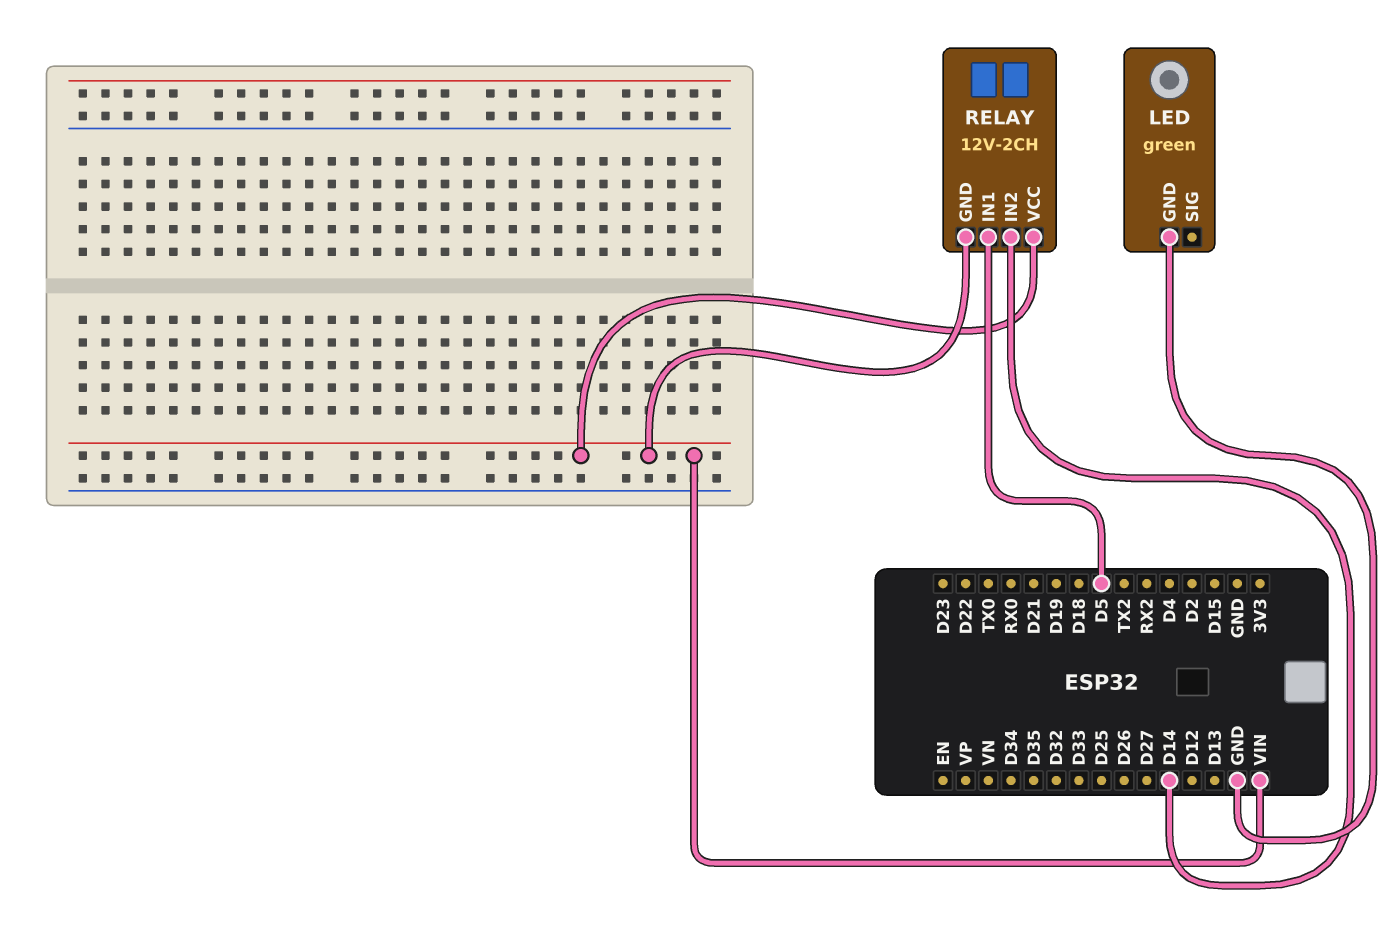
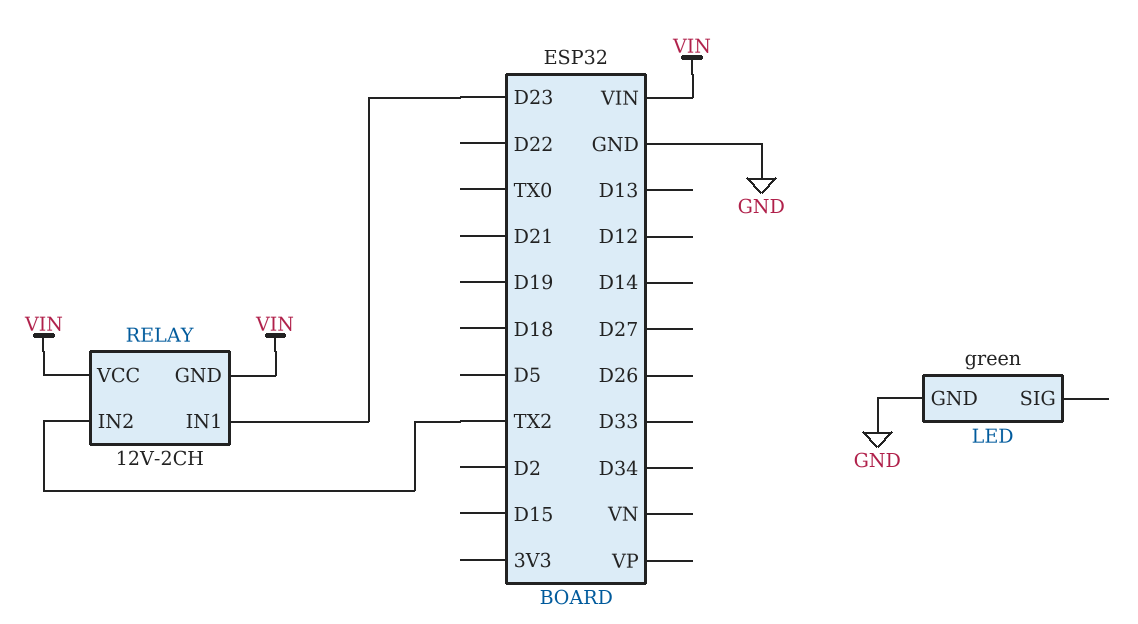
RELAY pin IN1: D5 -> D23
RELAY pin IN2: D14 -> TX2

